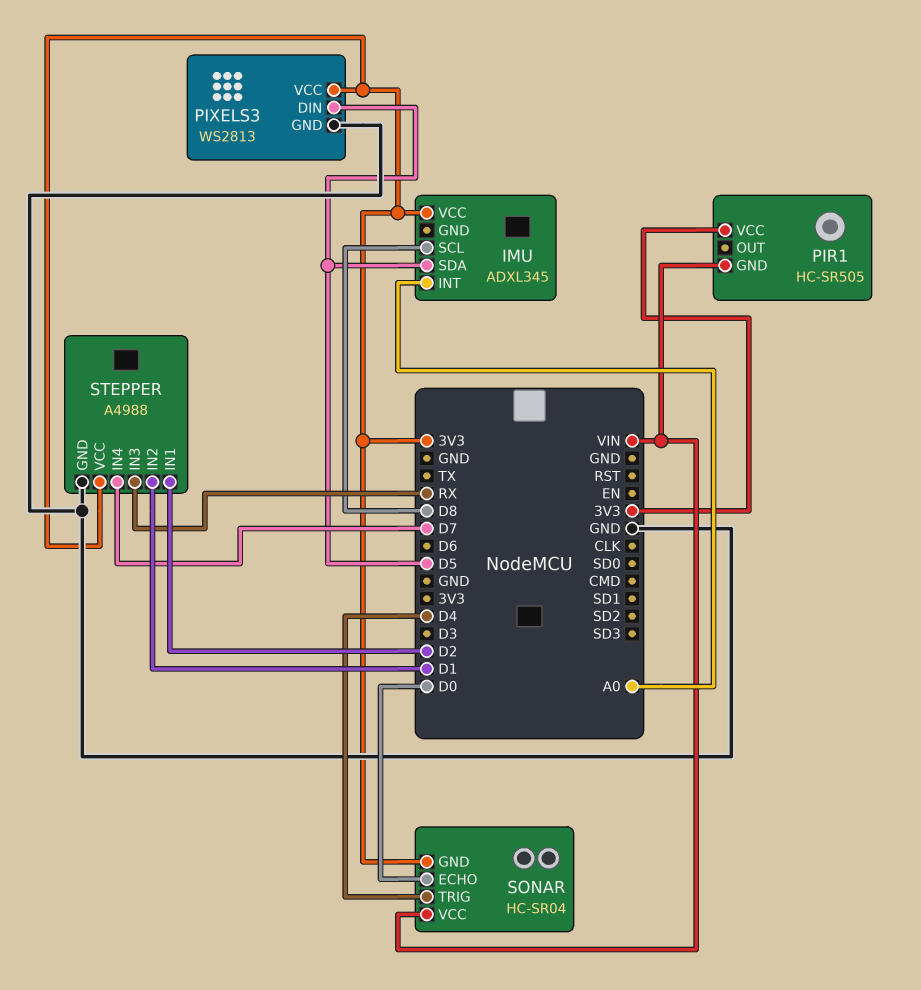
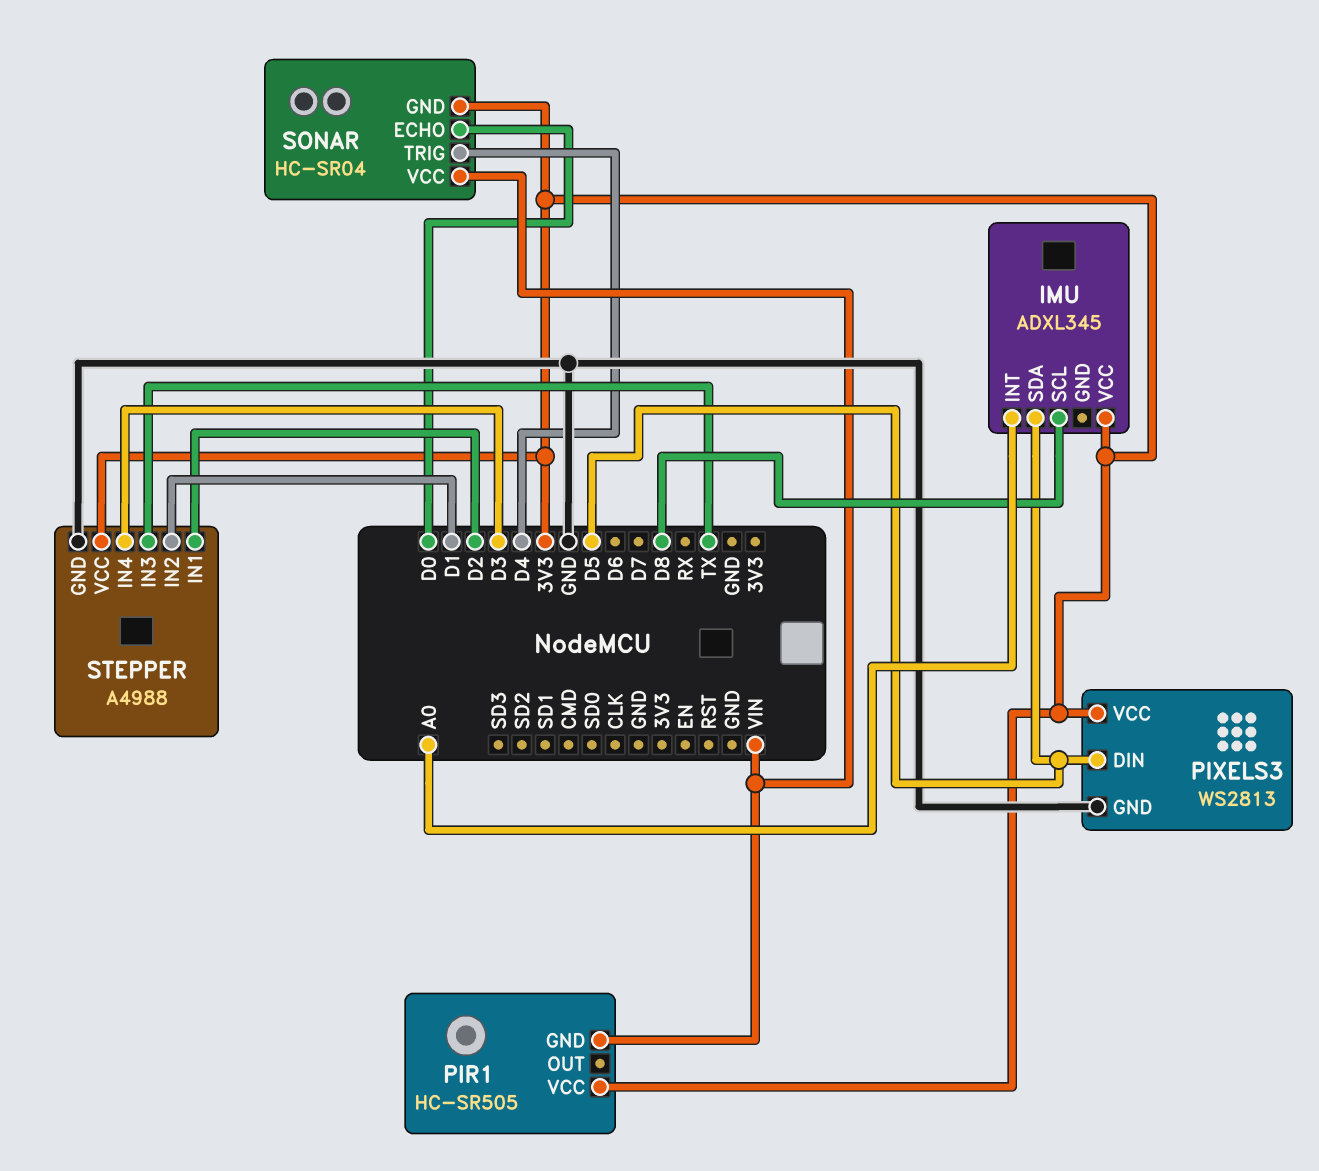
STEPPER pin IN3: RX -> TX
STEPPER pin IN4: D7 -> D3

